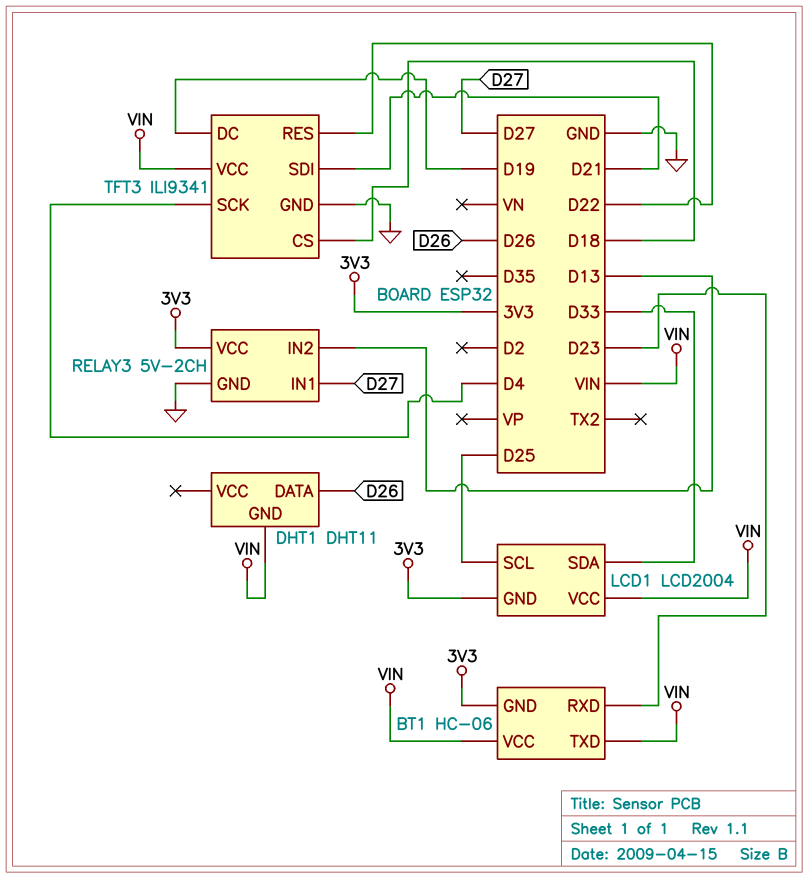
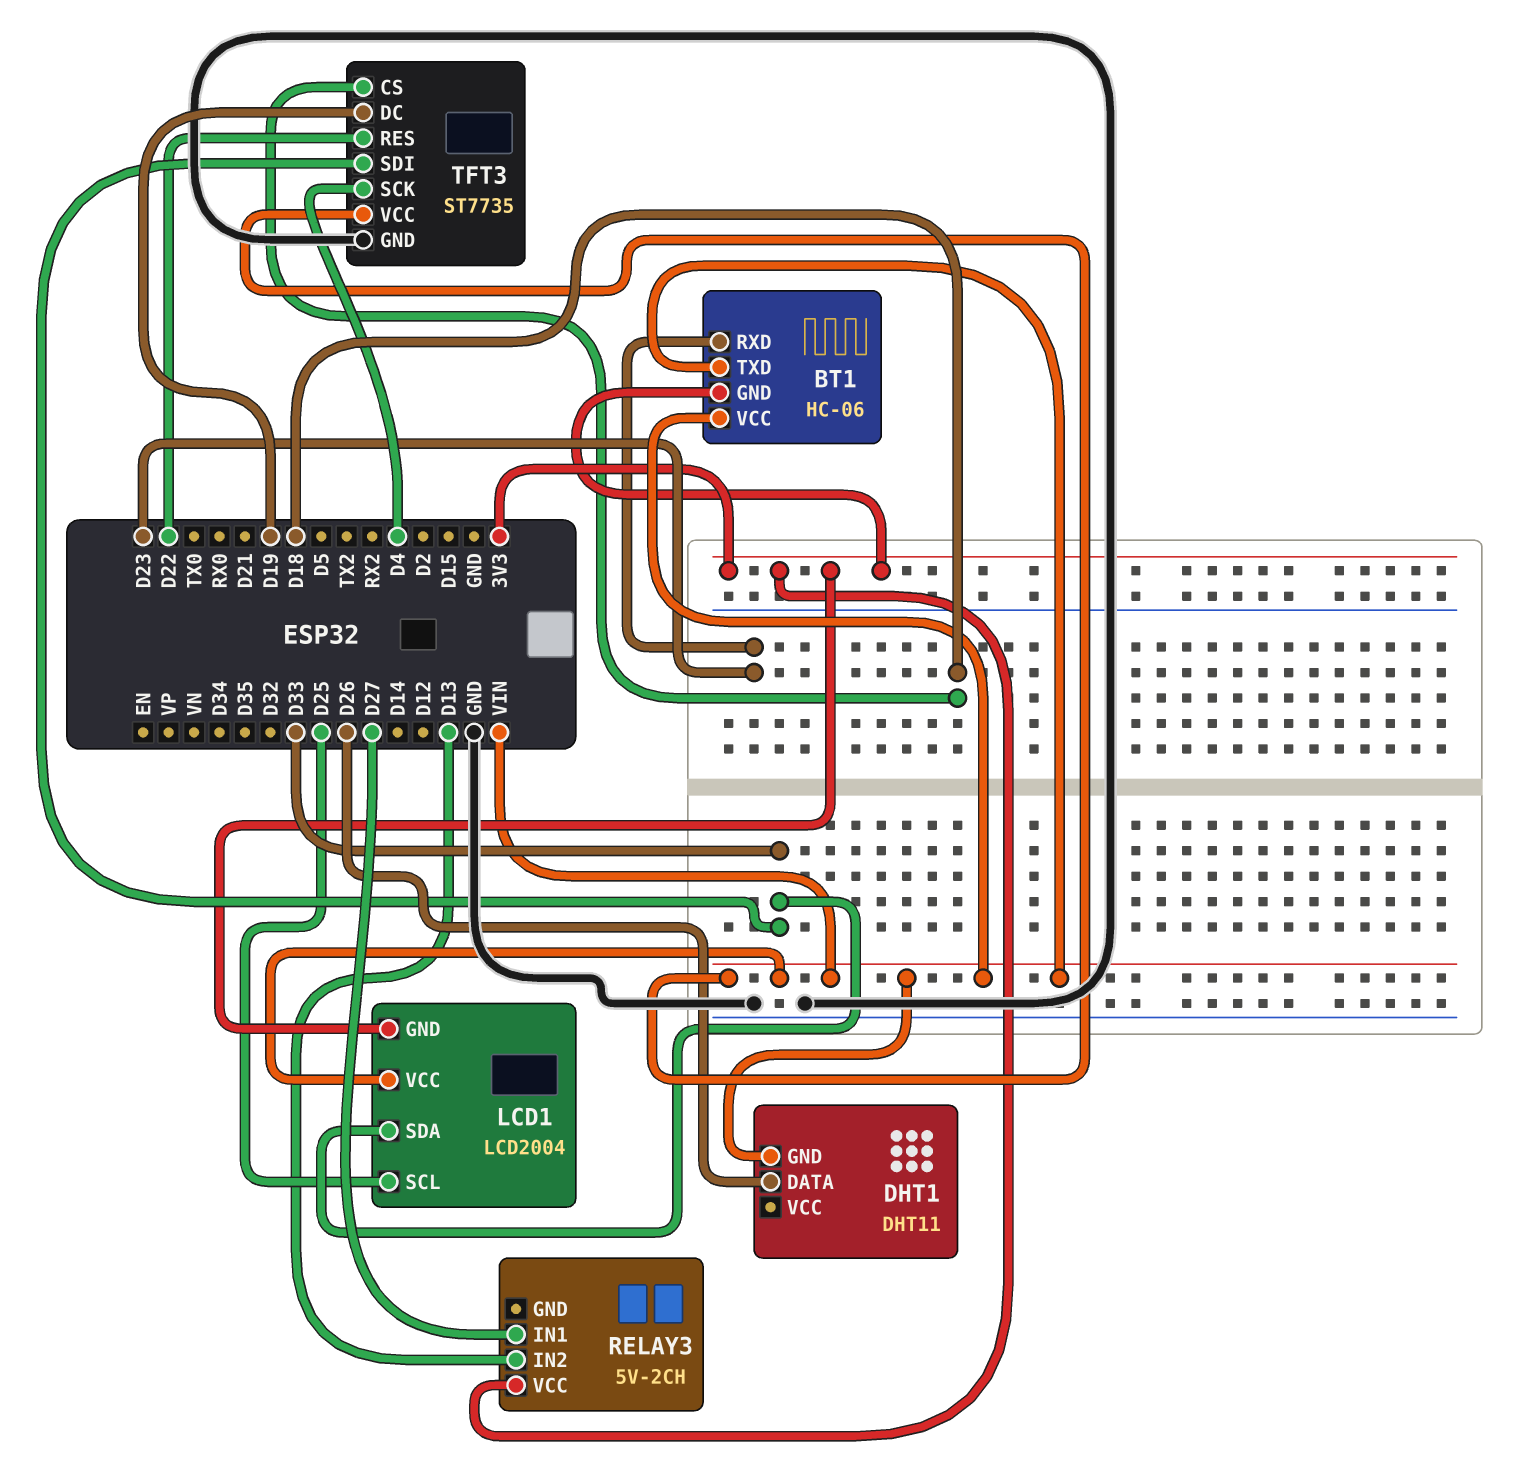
RELAY3 pin GND: GND -> none
TFT3: ILI9341 -> ST7735
TFT3 pin SDI: D21 -> D33

